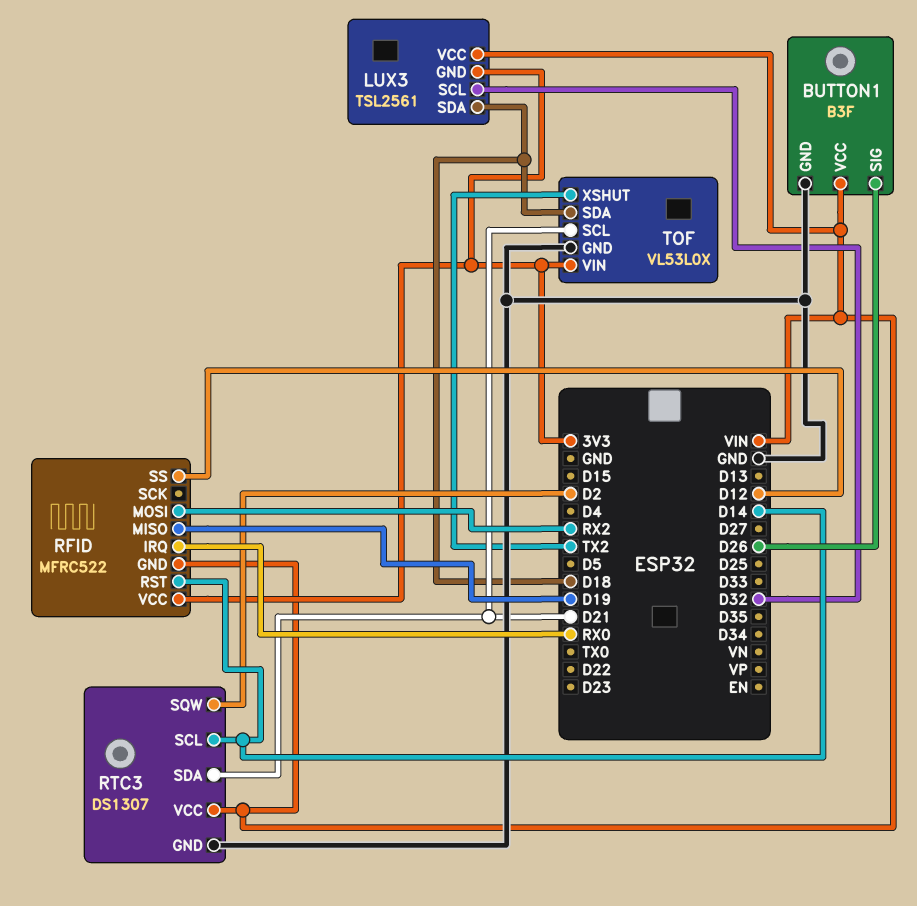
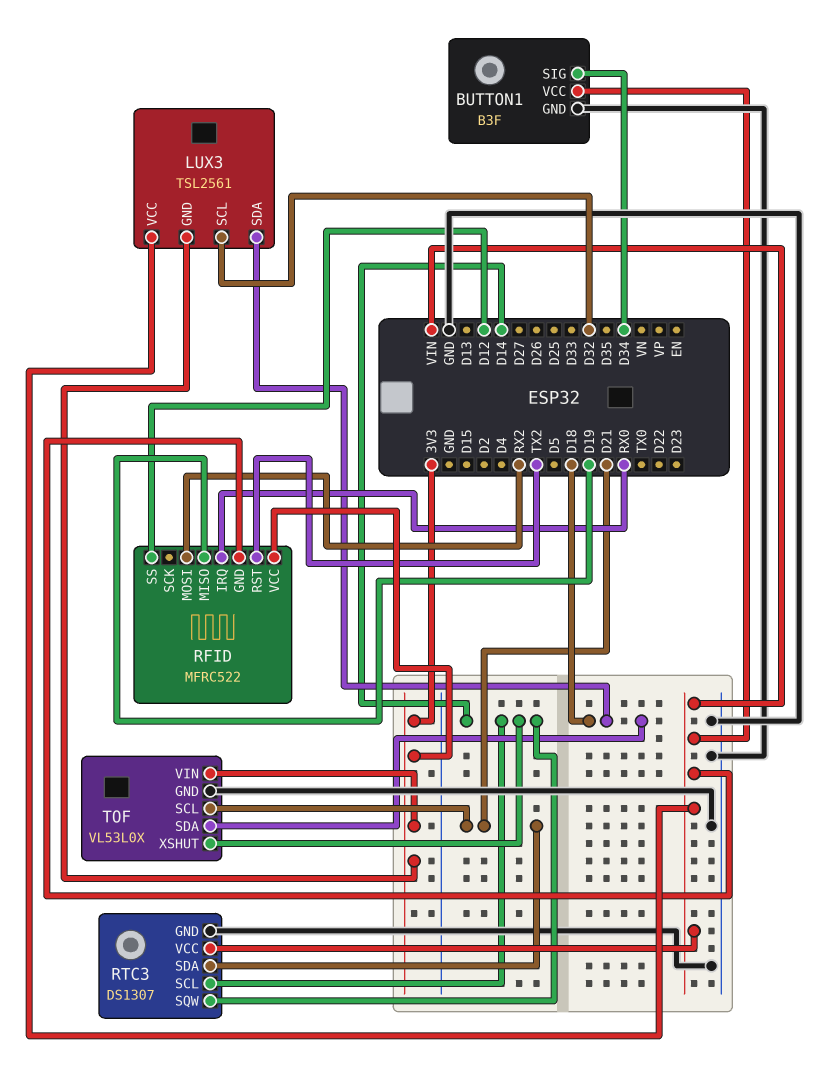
BUTTON1 pin SIG: D26 -> D34
RFID pin RST: D14 -> TX2
RTC3 pin SQW: D2 -> D14
TOF pin XSHUT: TX2 -> D14

